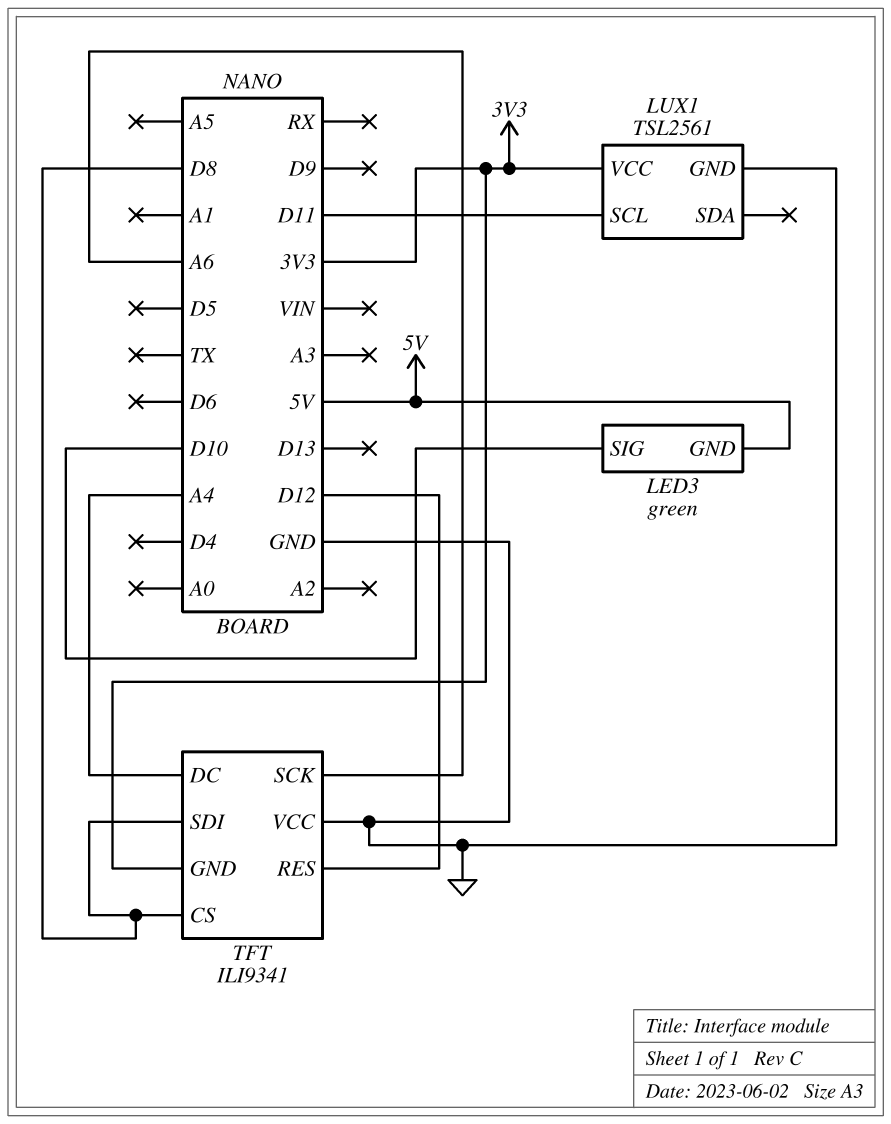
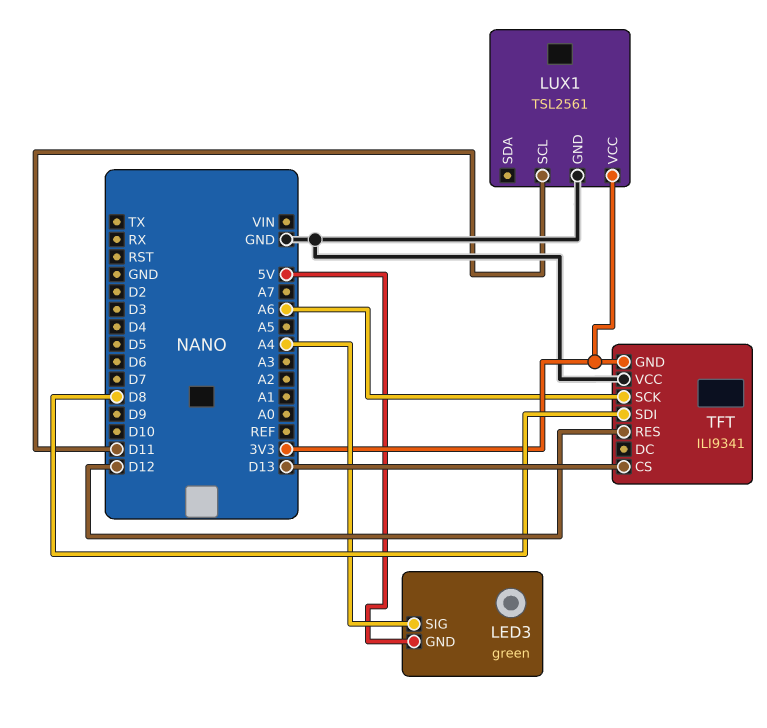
LED3 pin SIG: D10 -> A4
TFT pin CS: D8 -> D13
TFT pin DC: A4 -> none

